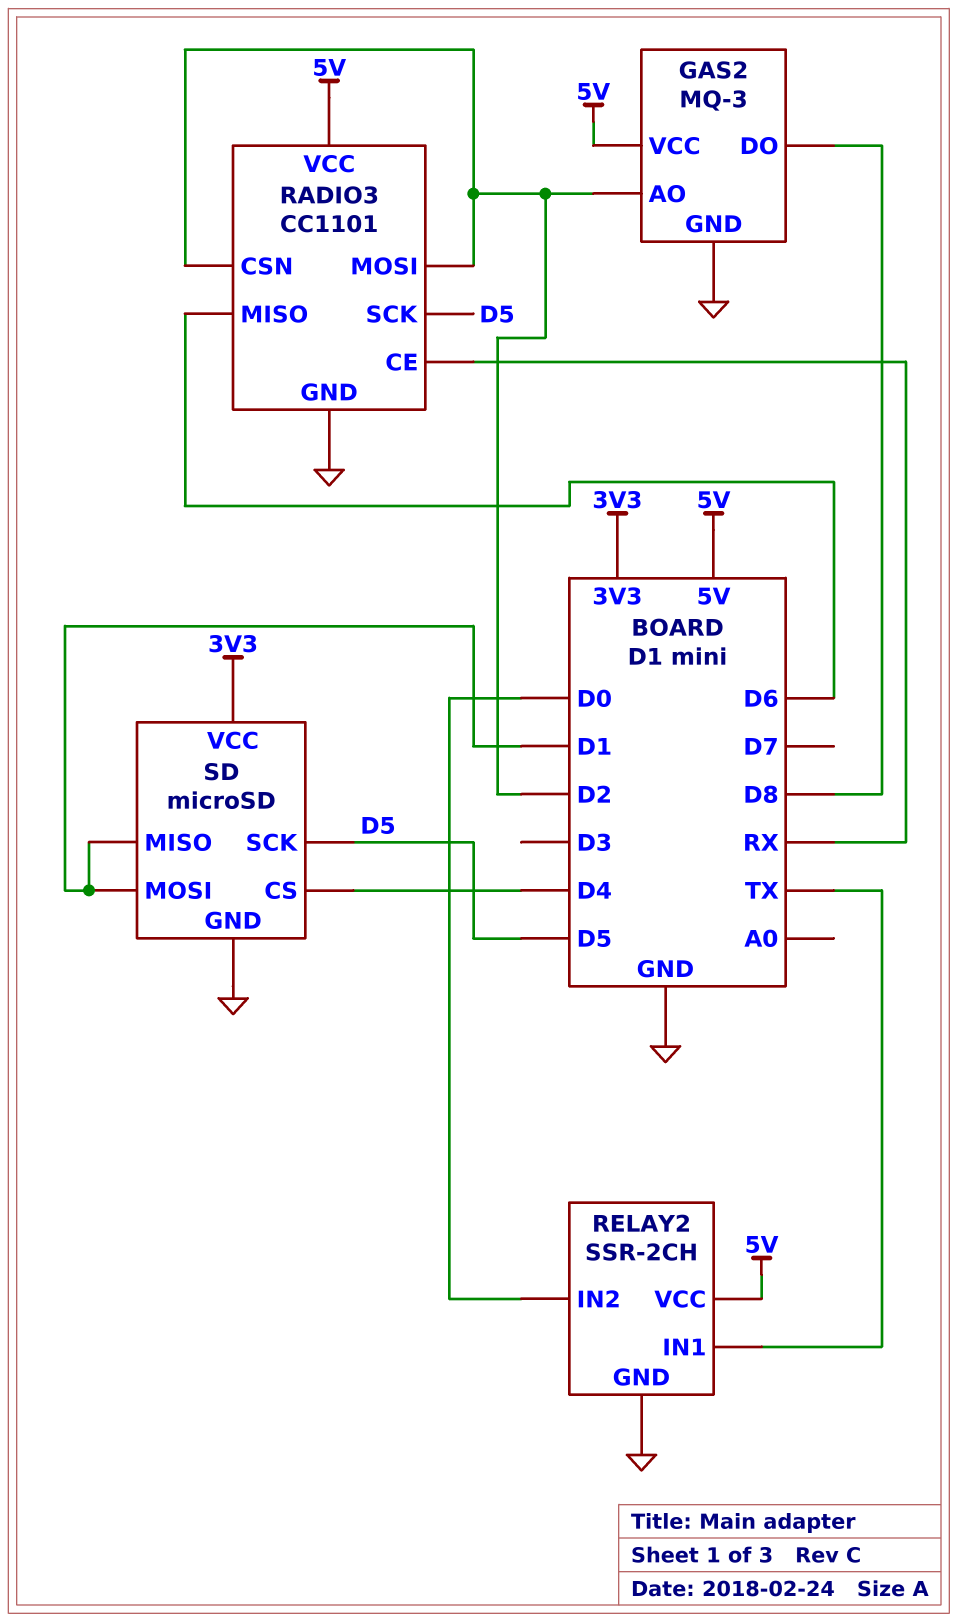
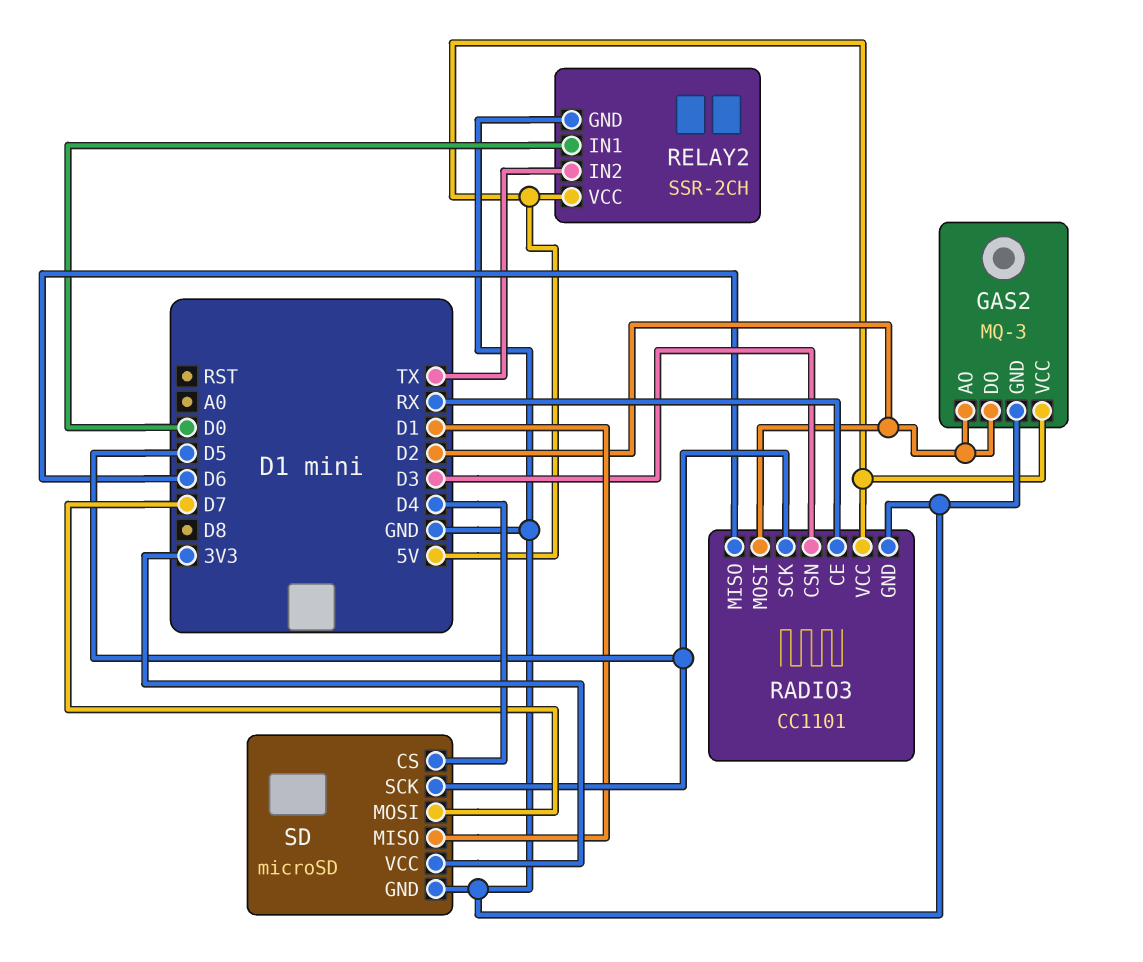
GAS2 pin DO: D8 -> D2
RADIO3 pin CSN: D2 -> D3
RELAY2 pin IN1: TX -> D0
RELAY2 pin IN2: D0 -> TX
SD pin MOSI: D1 -> D7

